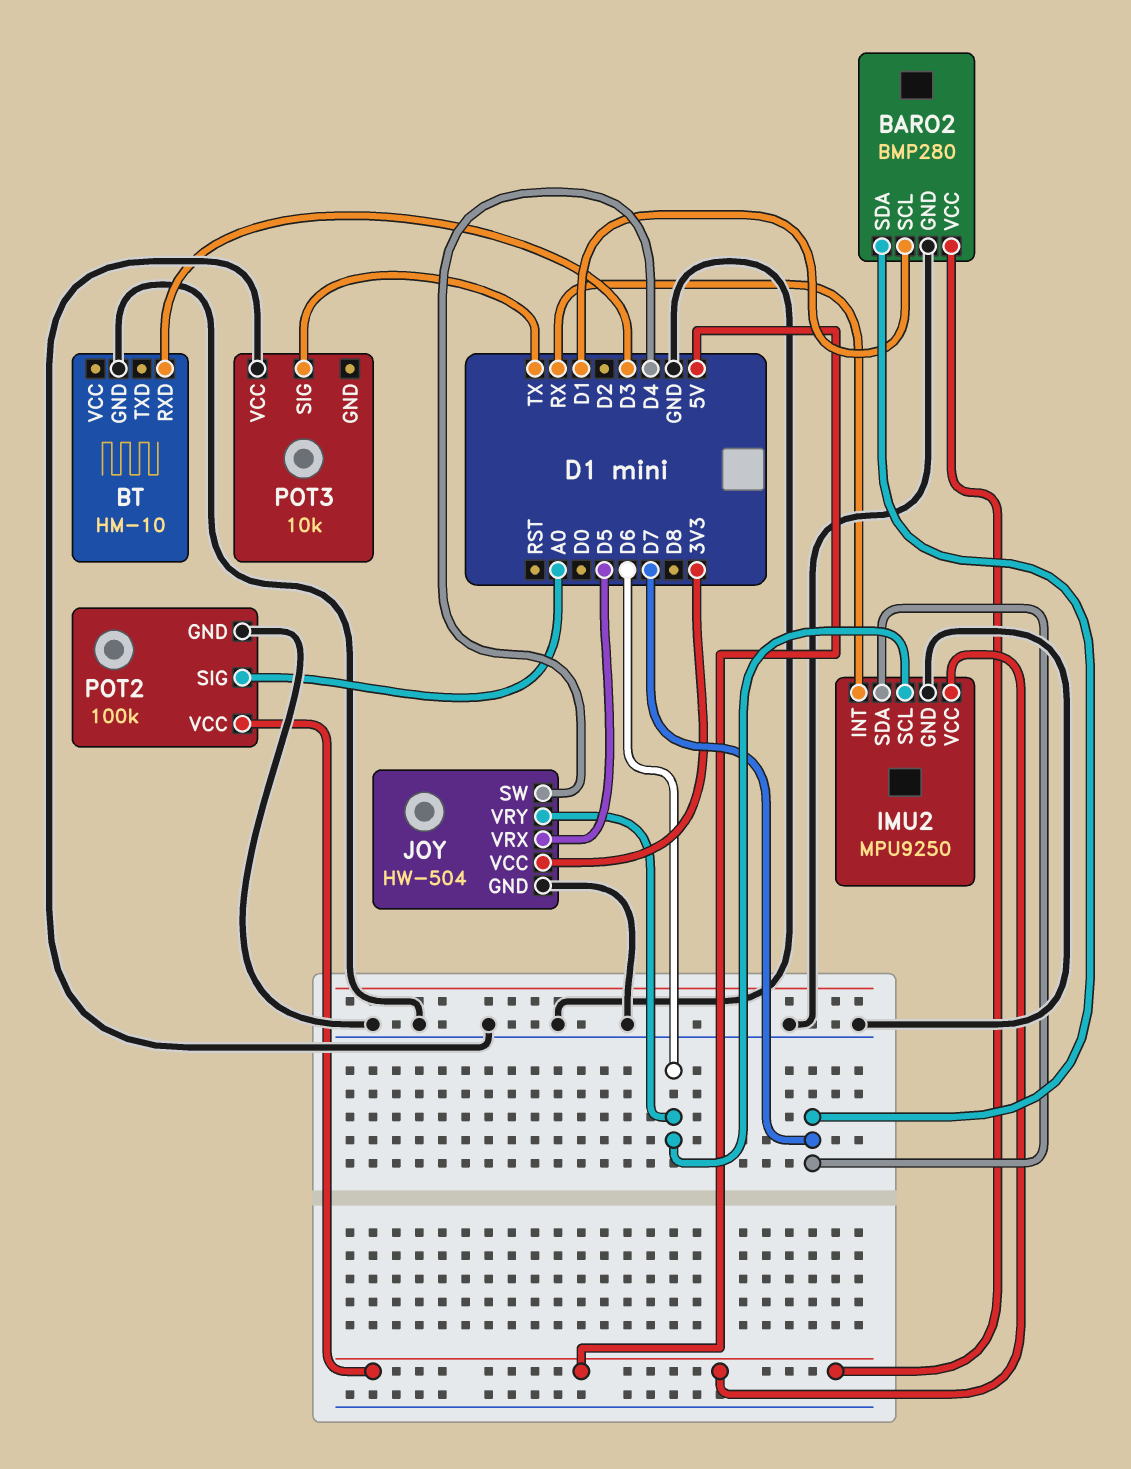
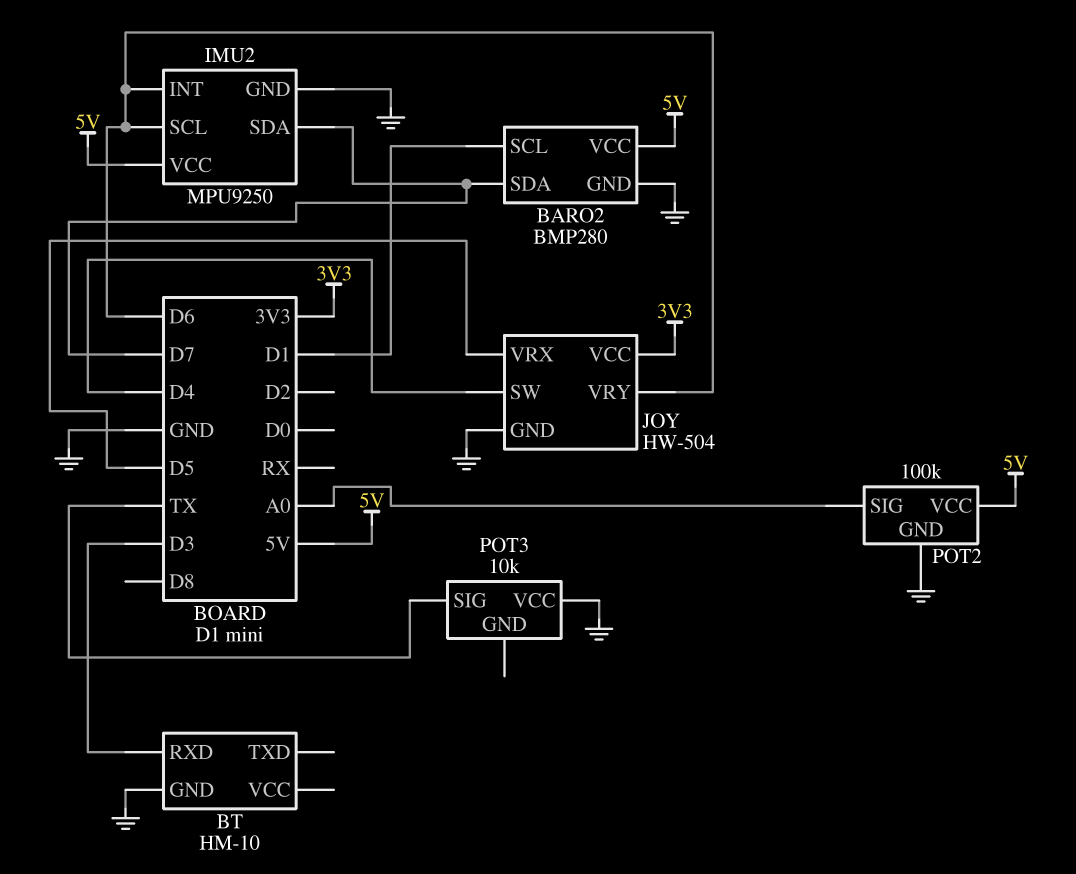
IMU2 pin INT: RX -> D6

